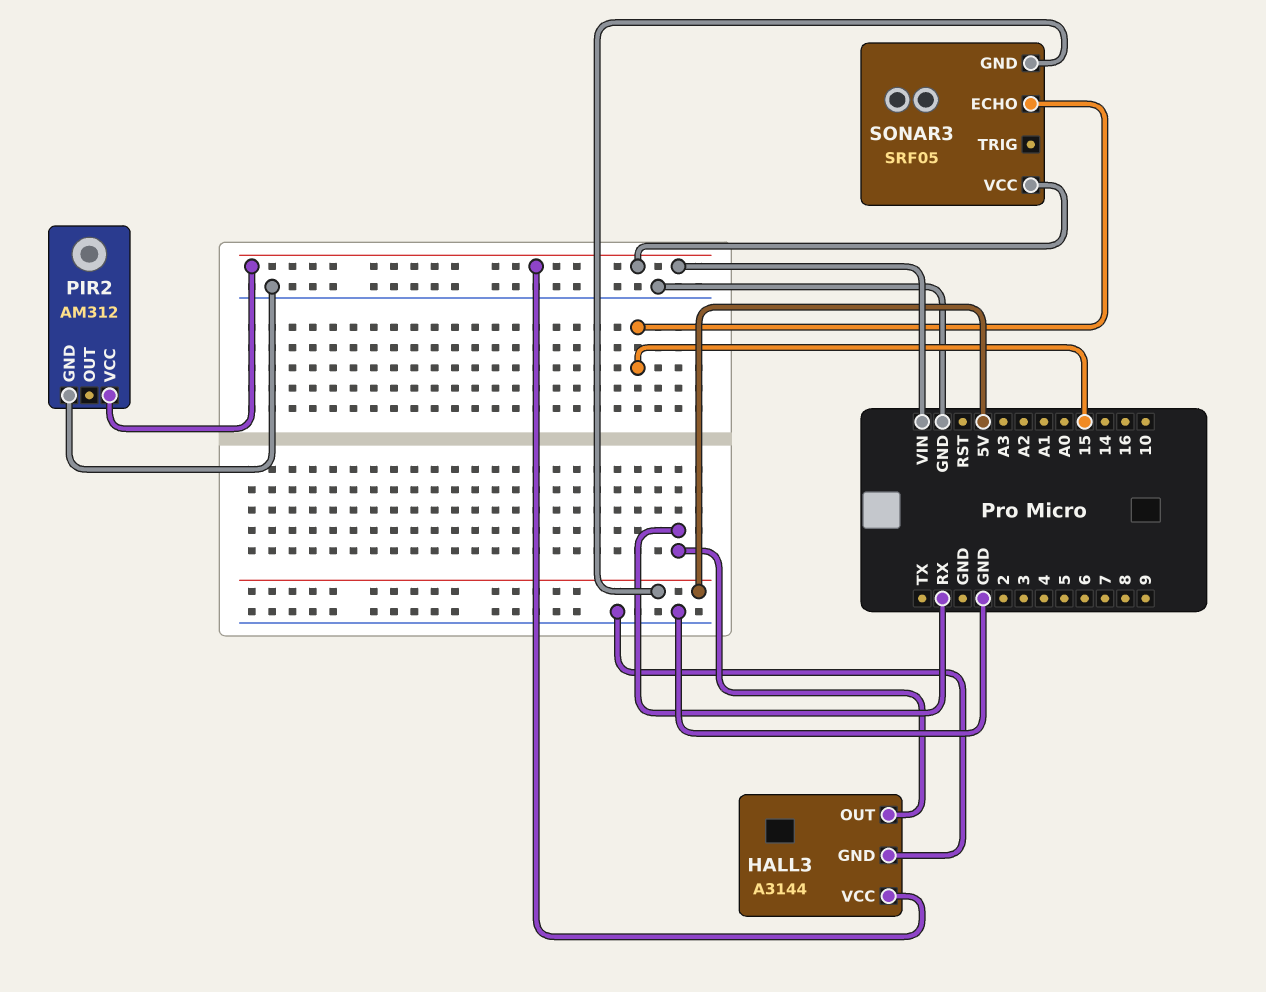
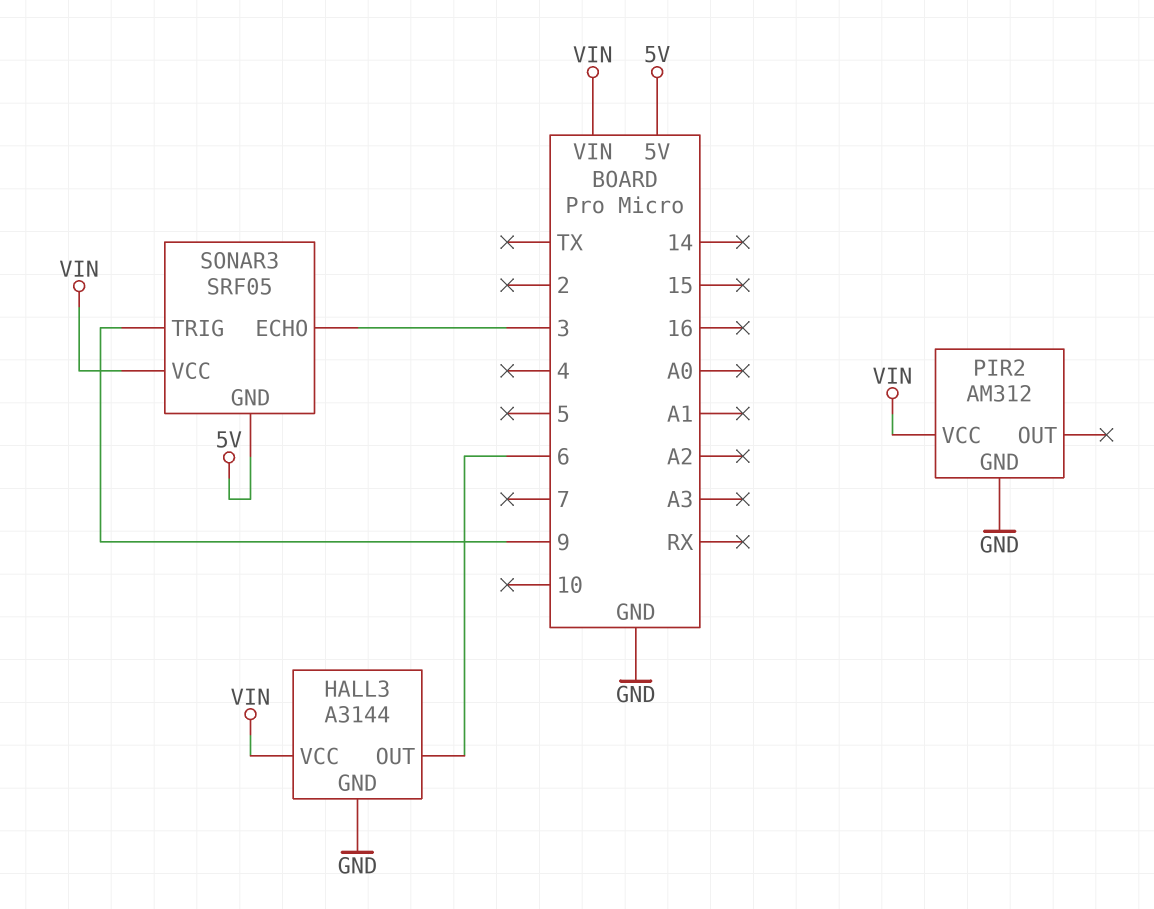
HALL3 pin OUT: RX -> 6
SONAR3 pin ECHO: 15 -> 3
SONAR3 pin TRIG: none -> 9

